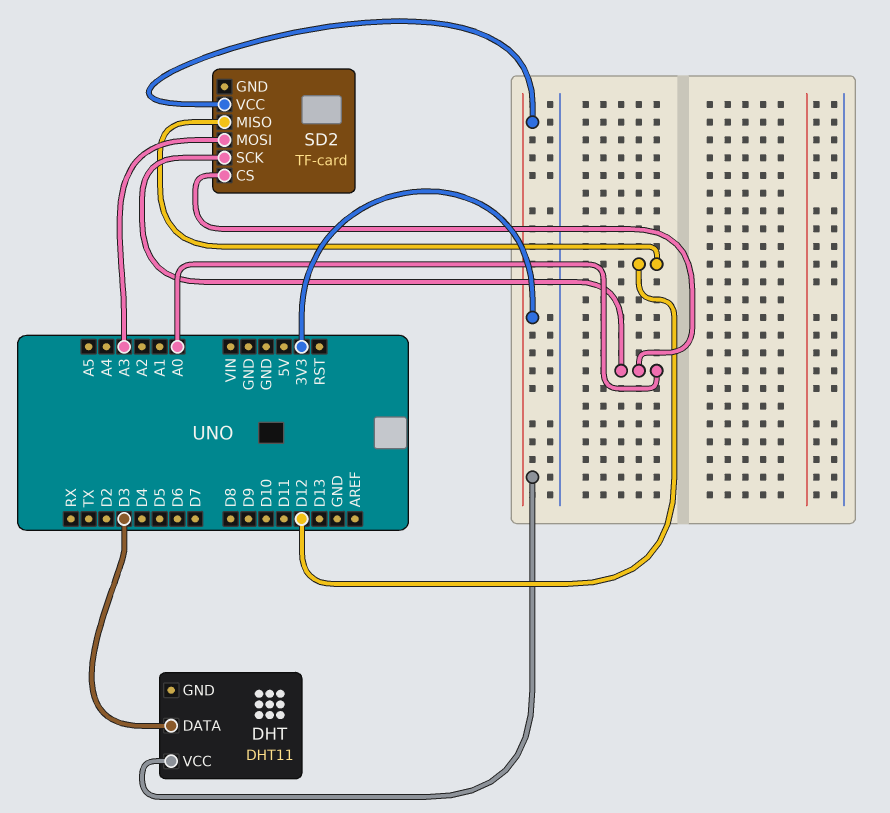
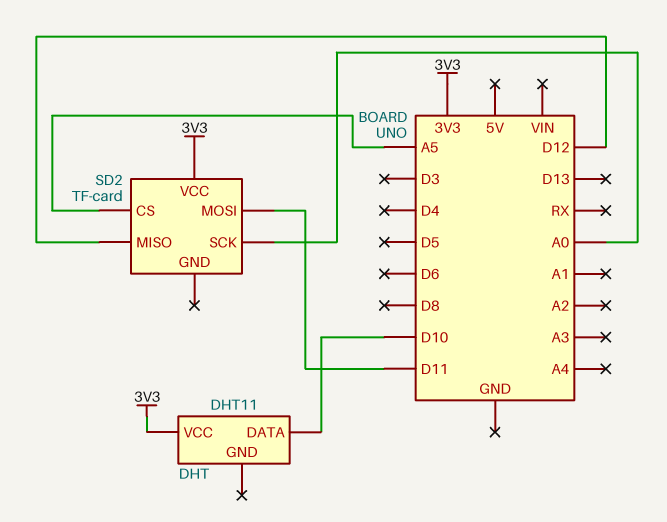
DHT pin DATA: D3 -> D10
SD2 pin CS: A0 -> A5
SD2 pin MOSI: A3 -> D11

